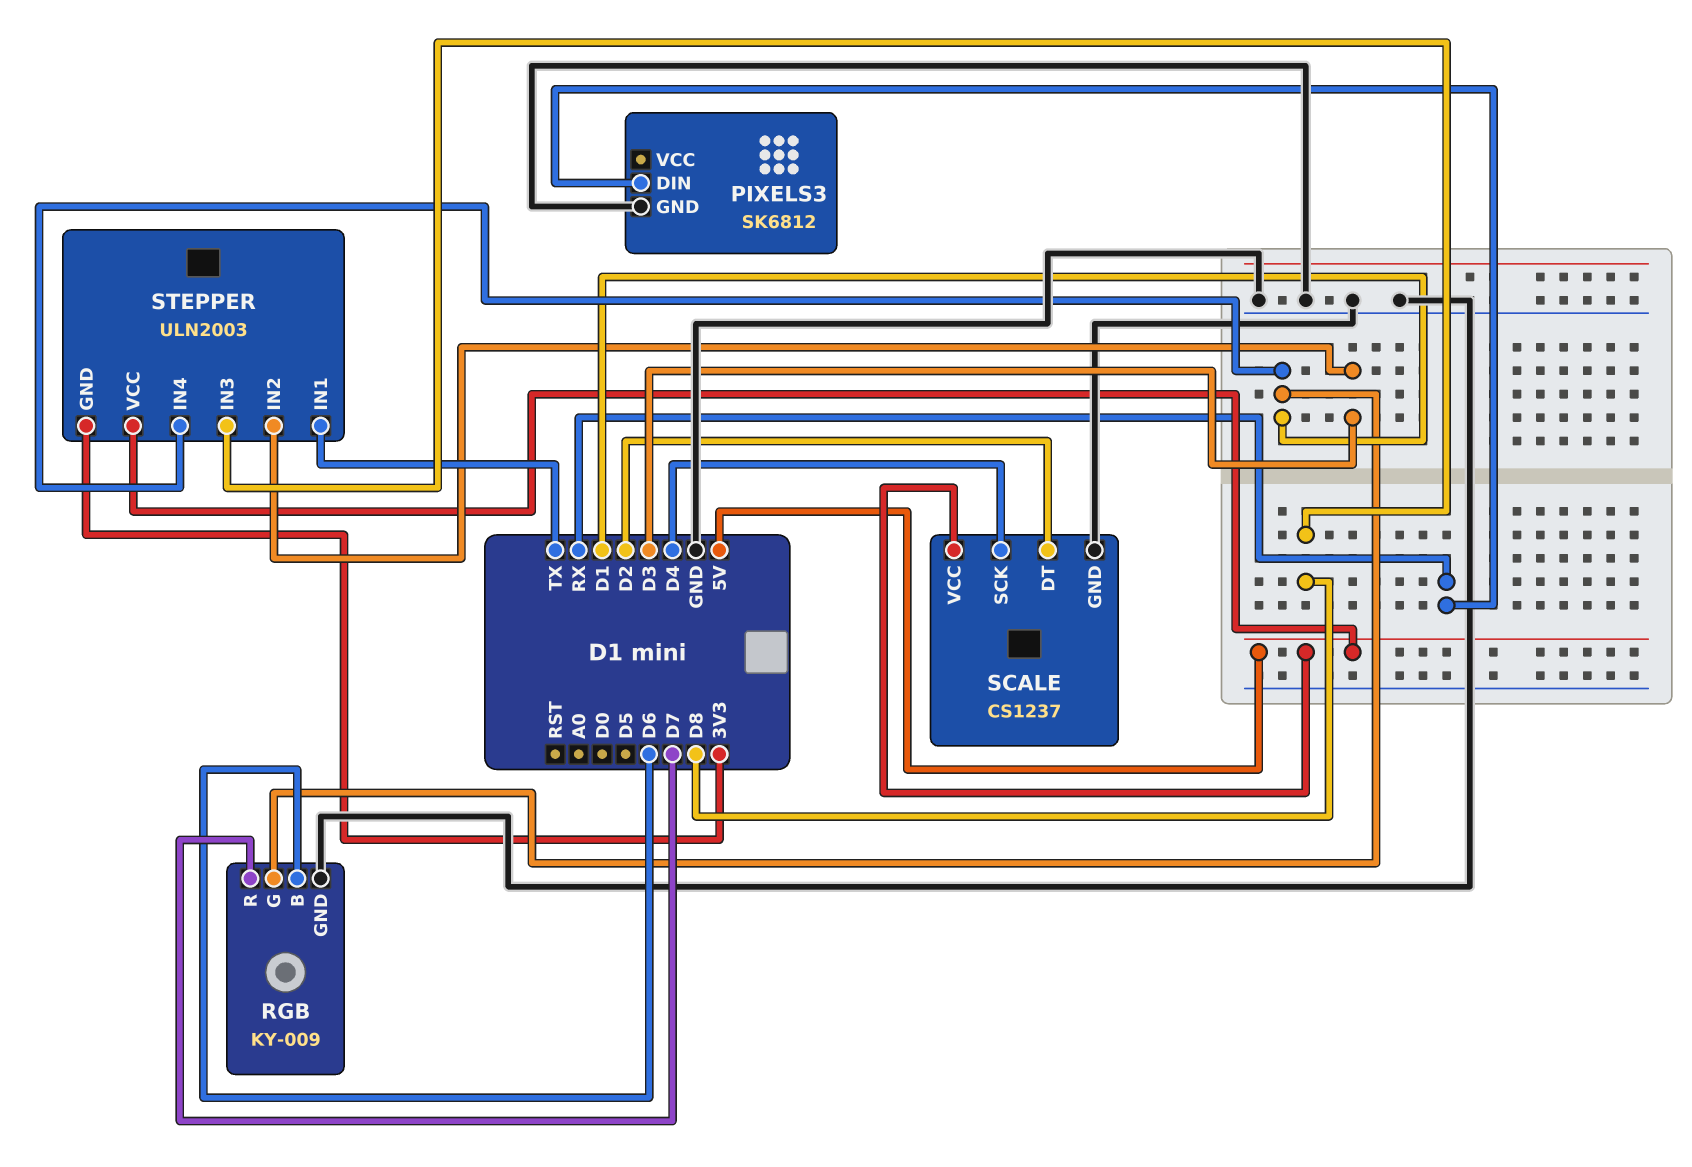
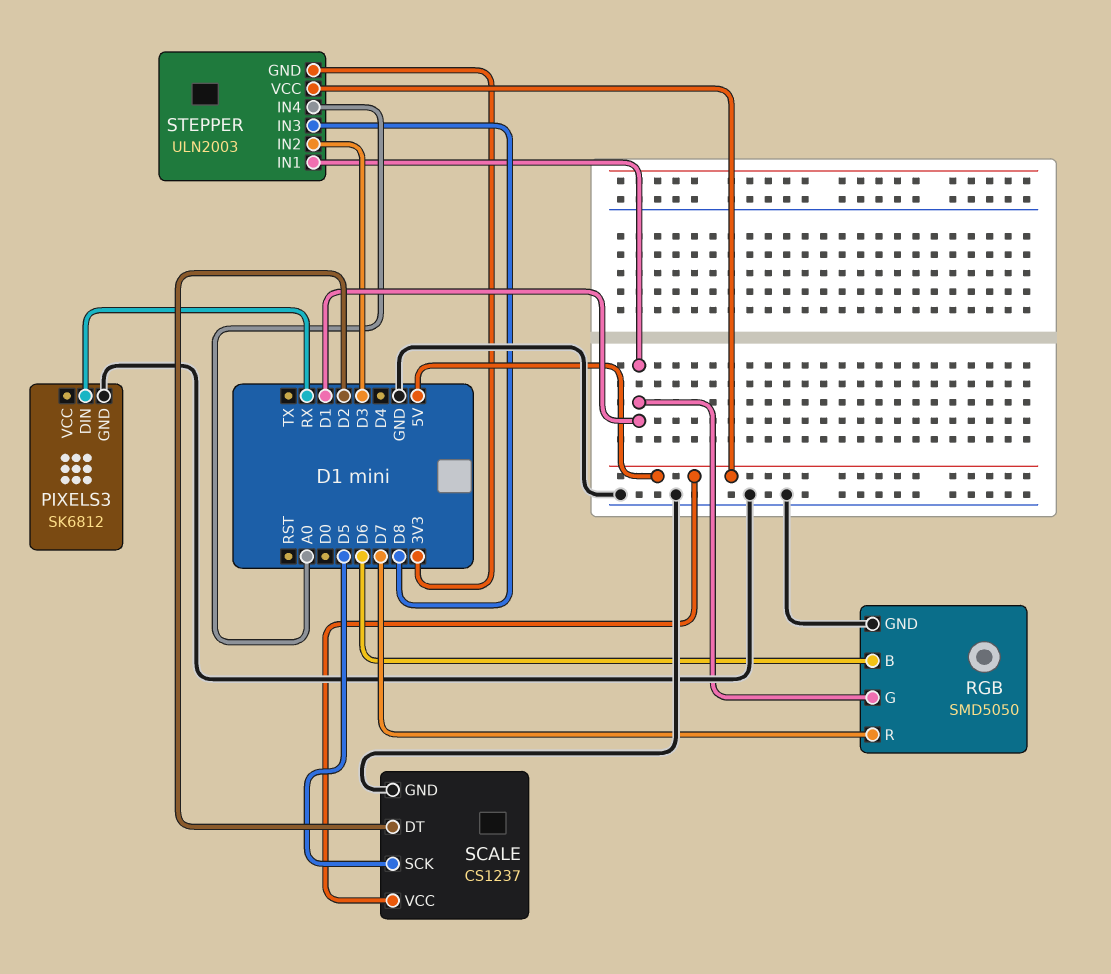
RGB: KY-009 -> SMD5050
SCALE pin SCK: D4 -> D5
STEPPER pin IN1: TX -> D1
STEPPER pin IN4: D1 -> A0

